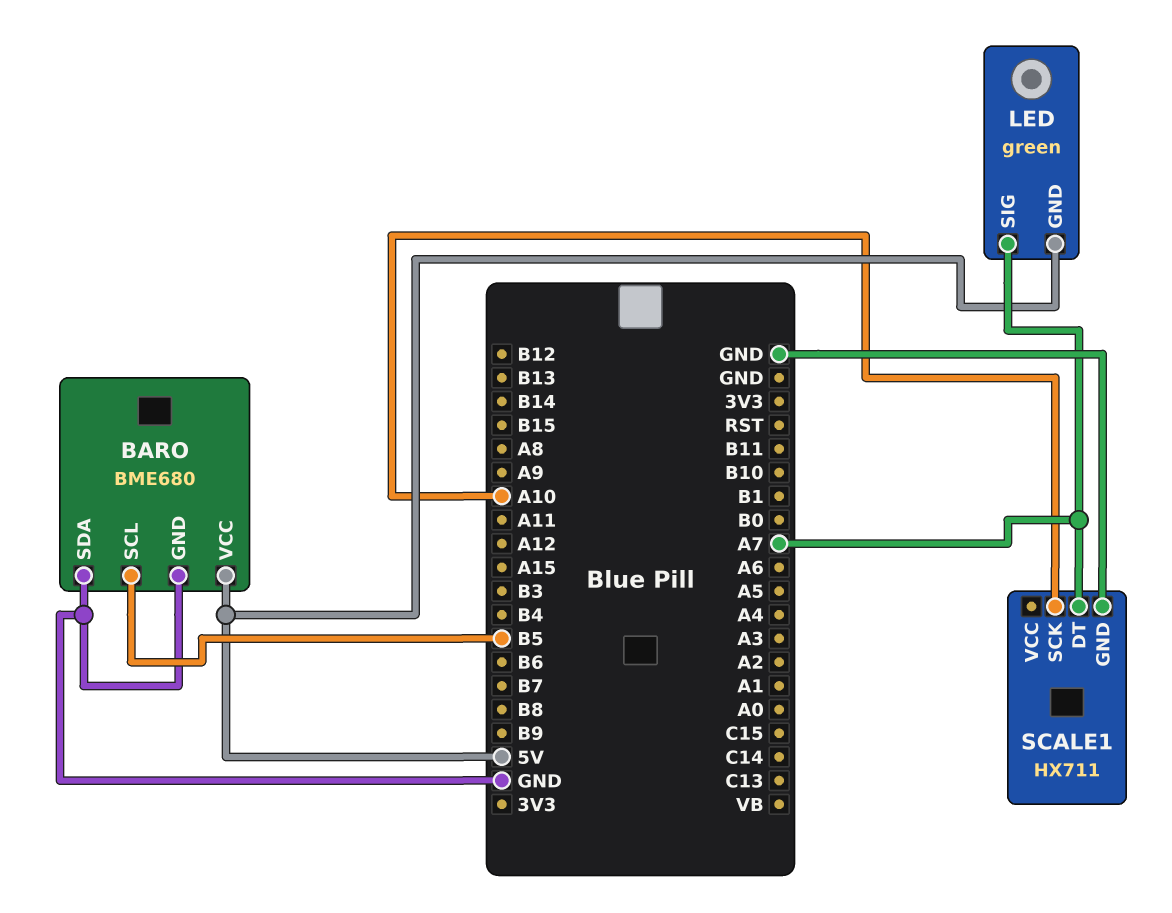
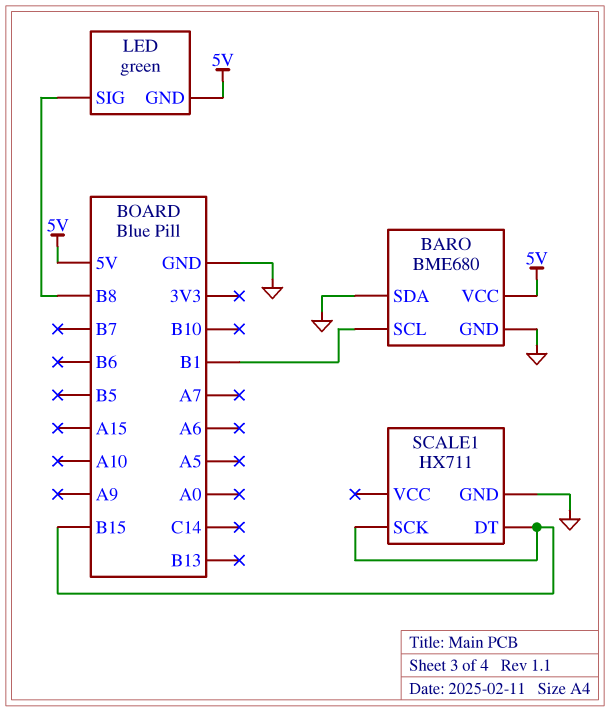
BARO pin SCL: B5 -> B1
LED pin SIG: A7 -> B8
SCALE1 pin DT: A7 -> B15
SCALE1 pin SCK: A10 -> B15

